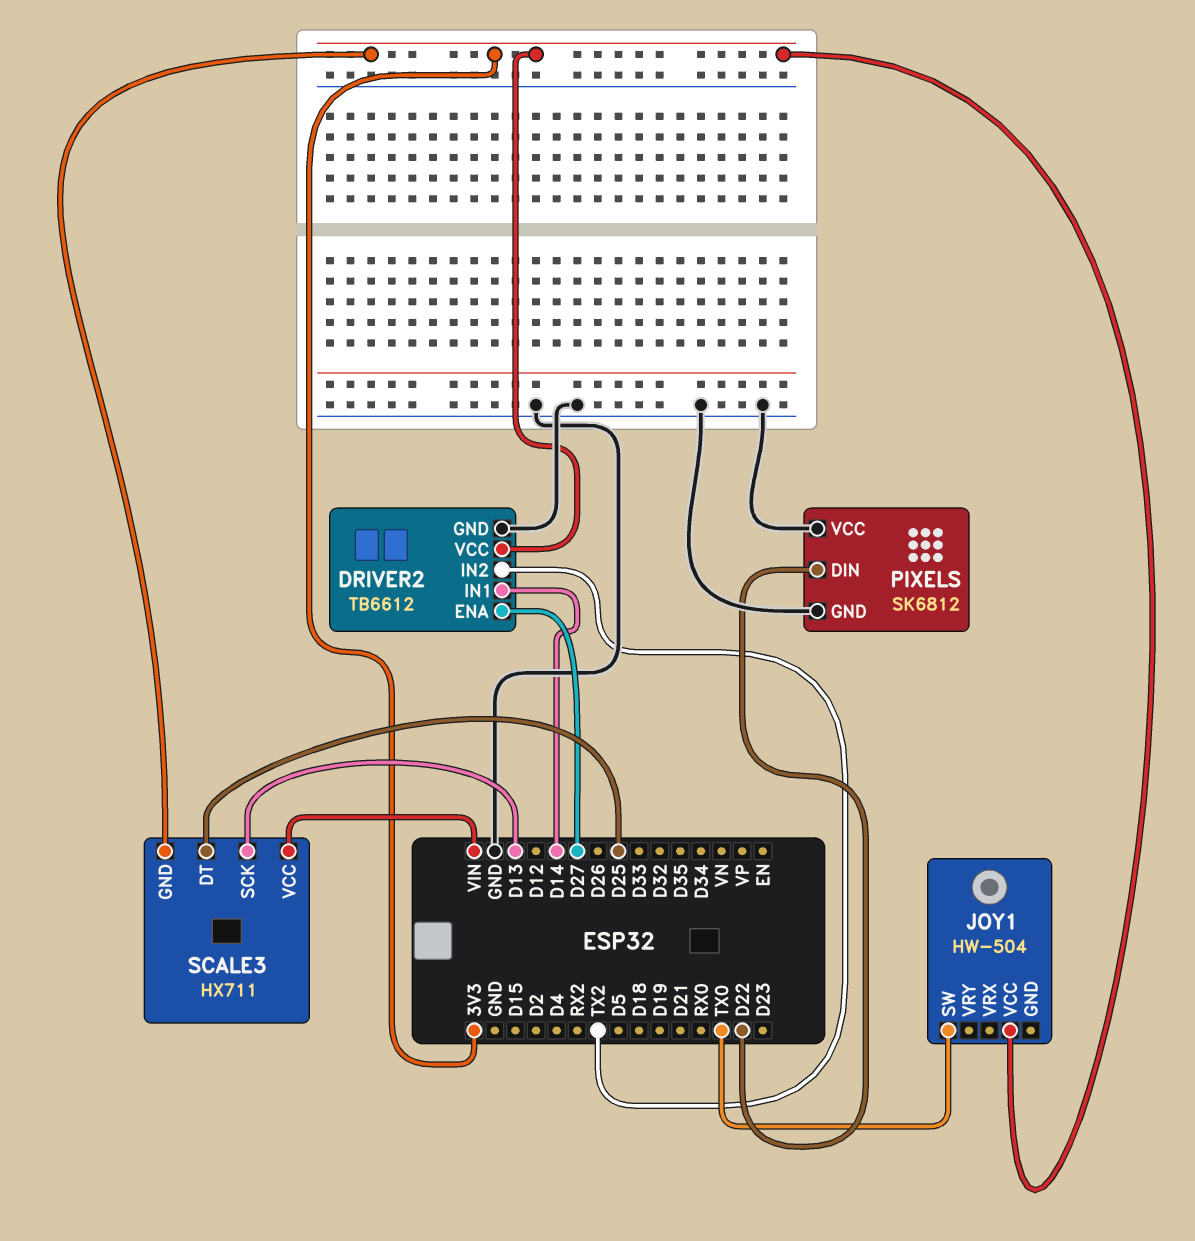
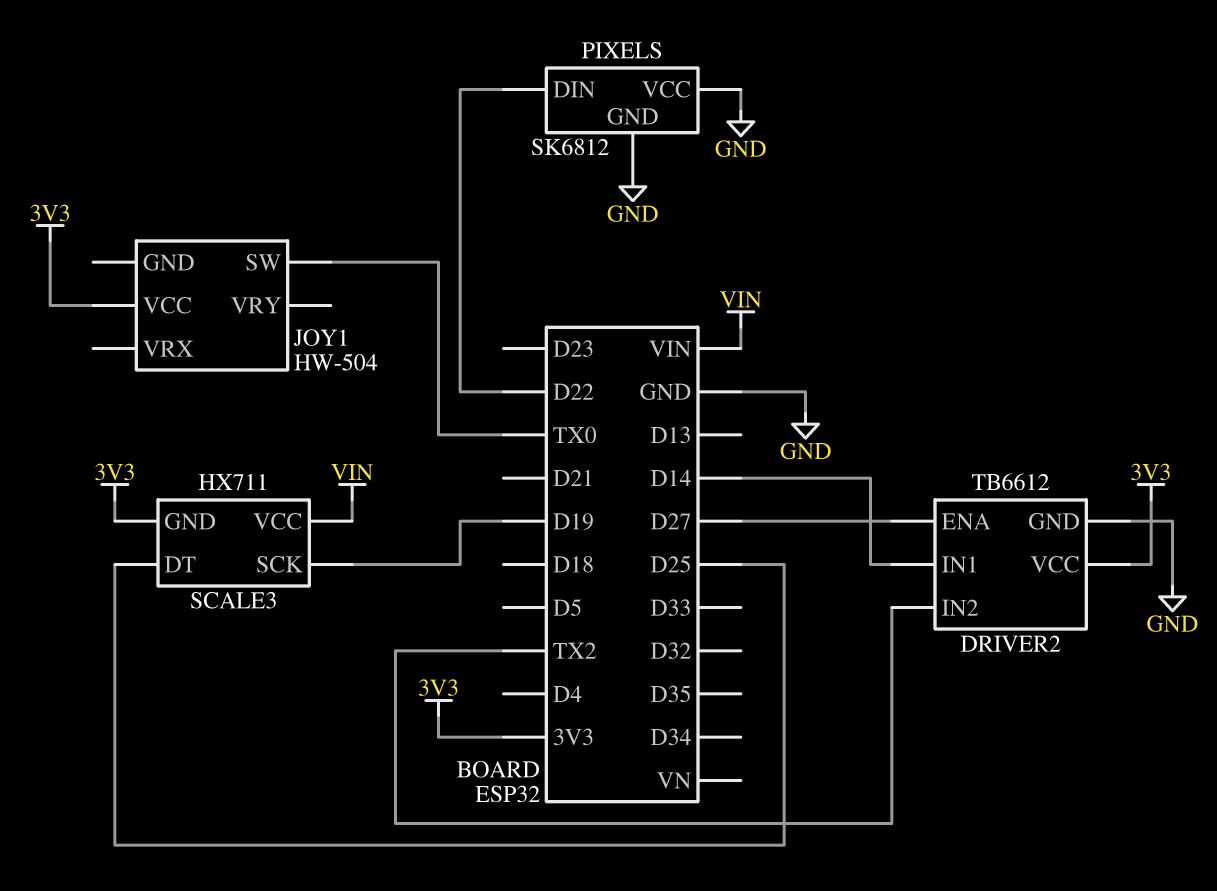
SCALE3 pin SCK: D13 -> D19

